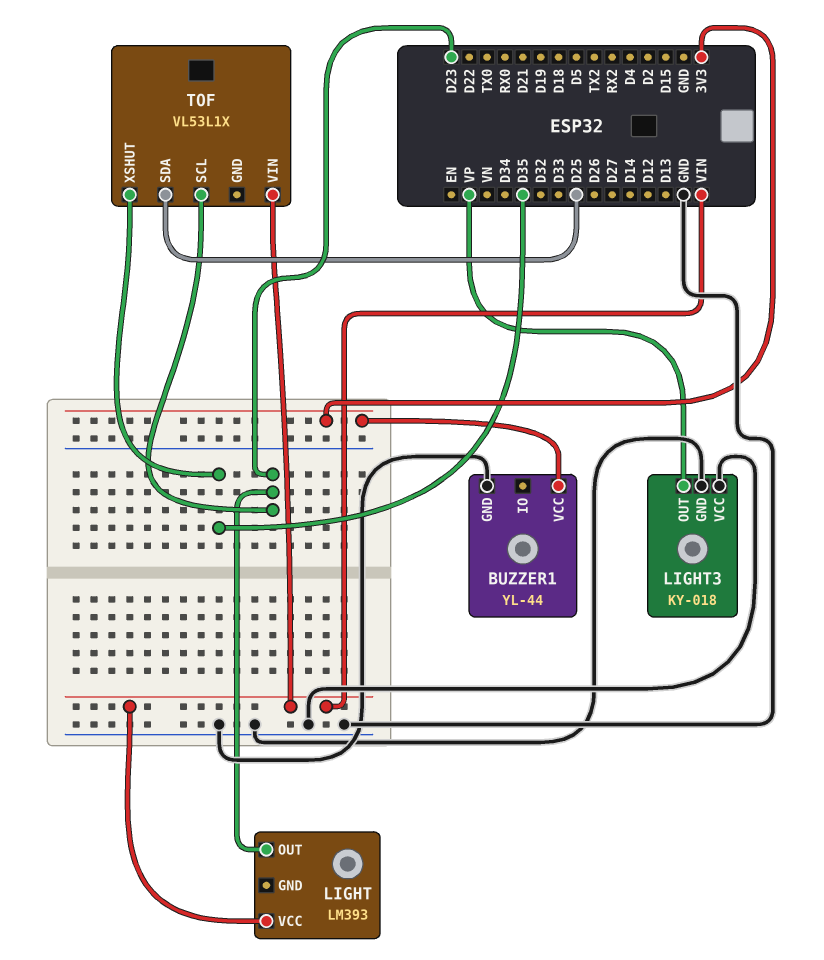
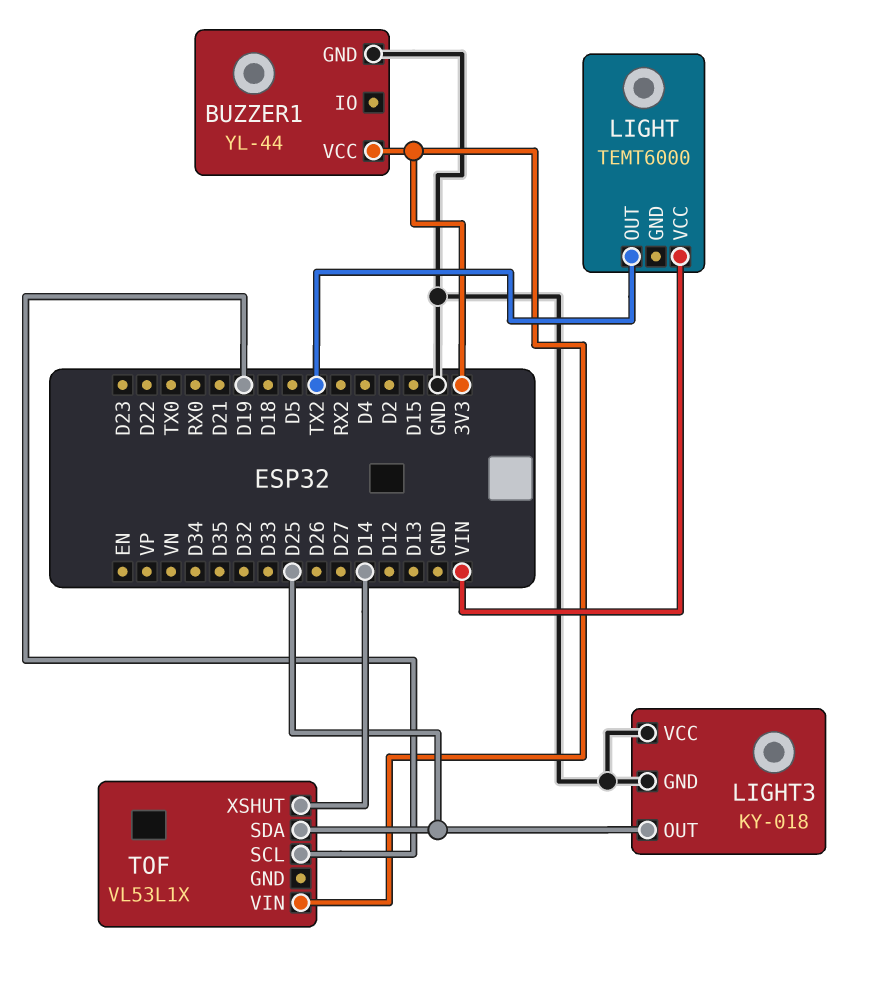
LIGHT: LM393 -> TEMT6000
LIGHT pin OUT: D23 -> TX2
LIGHT3 pin OUT: VP -> D25
TOF pin SCL: D23 -> D19
TOF pin VIN: VIN -> 3V3
TOF pin XSHUT: D35 -> D14

